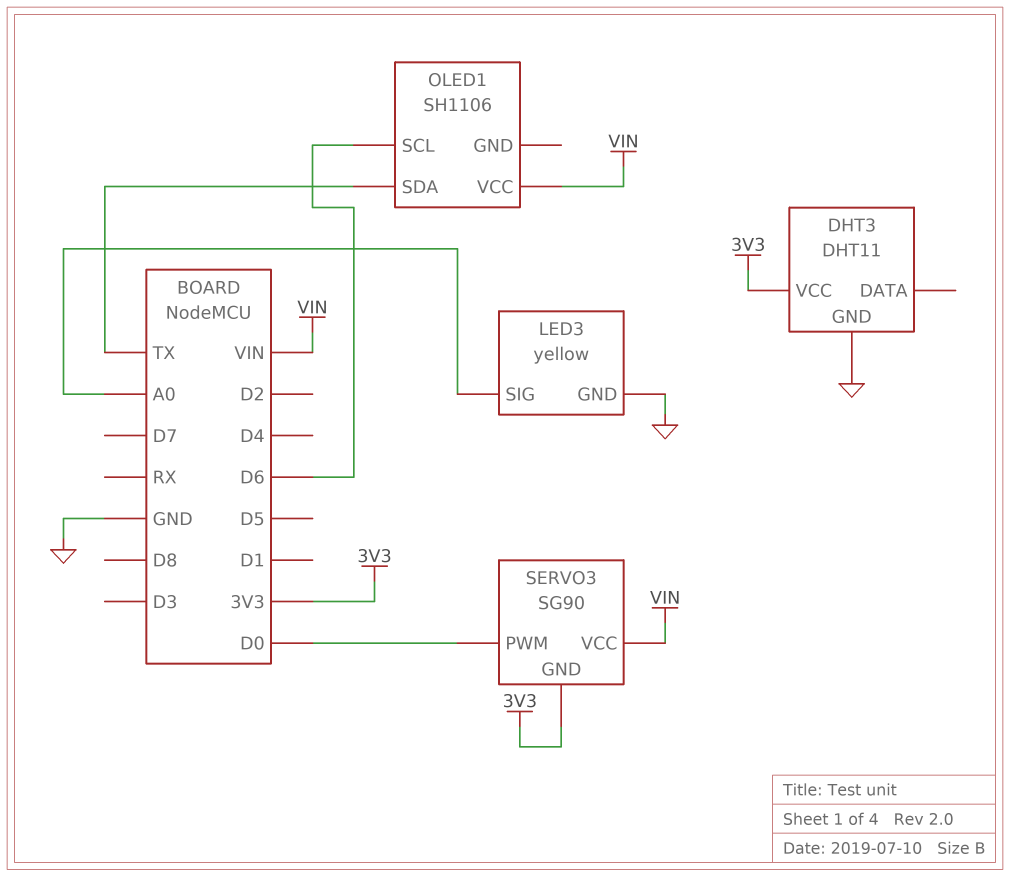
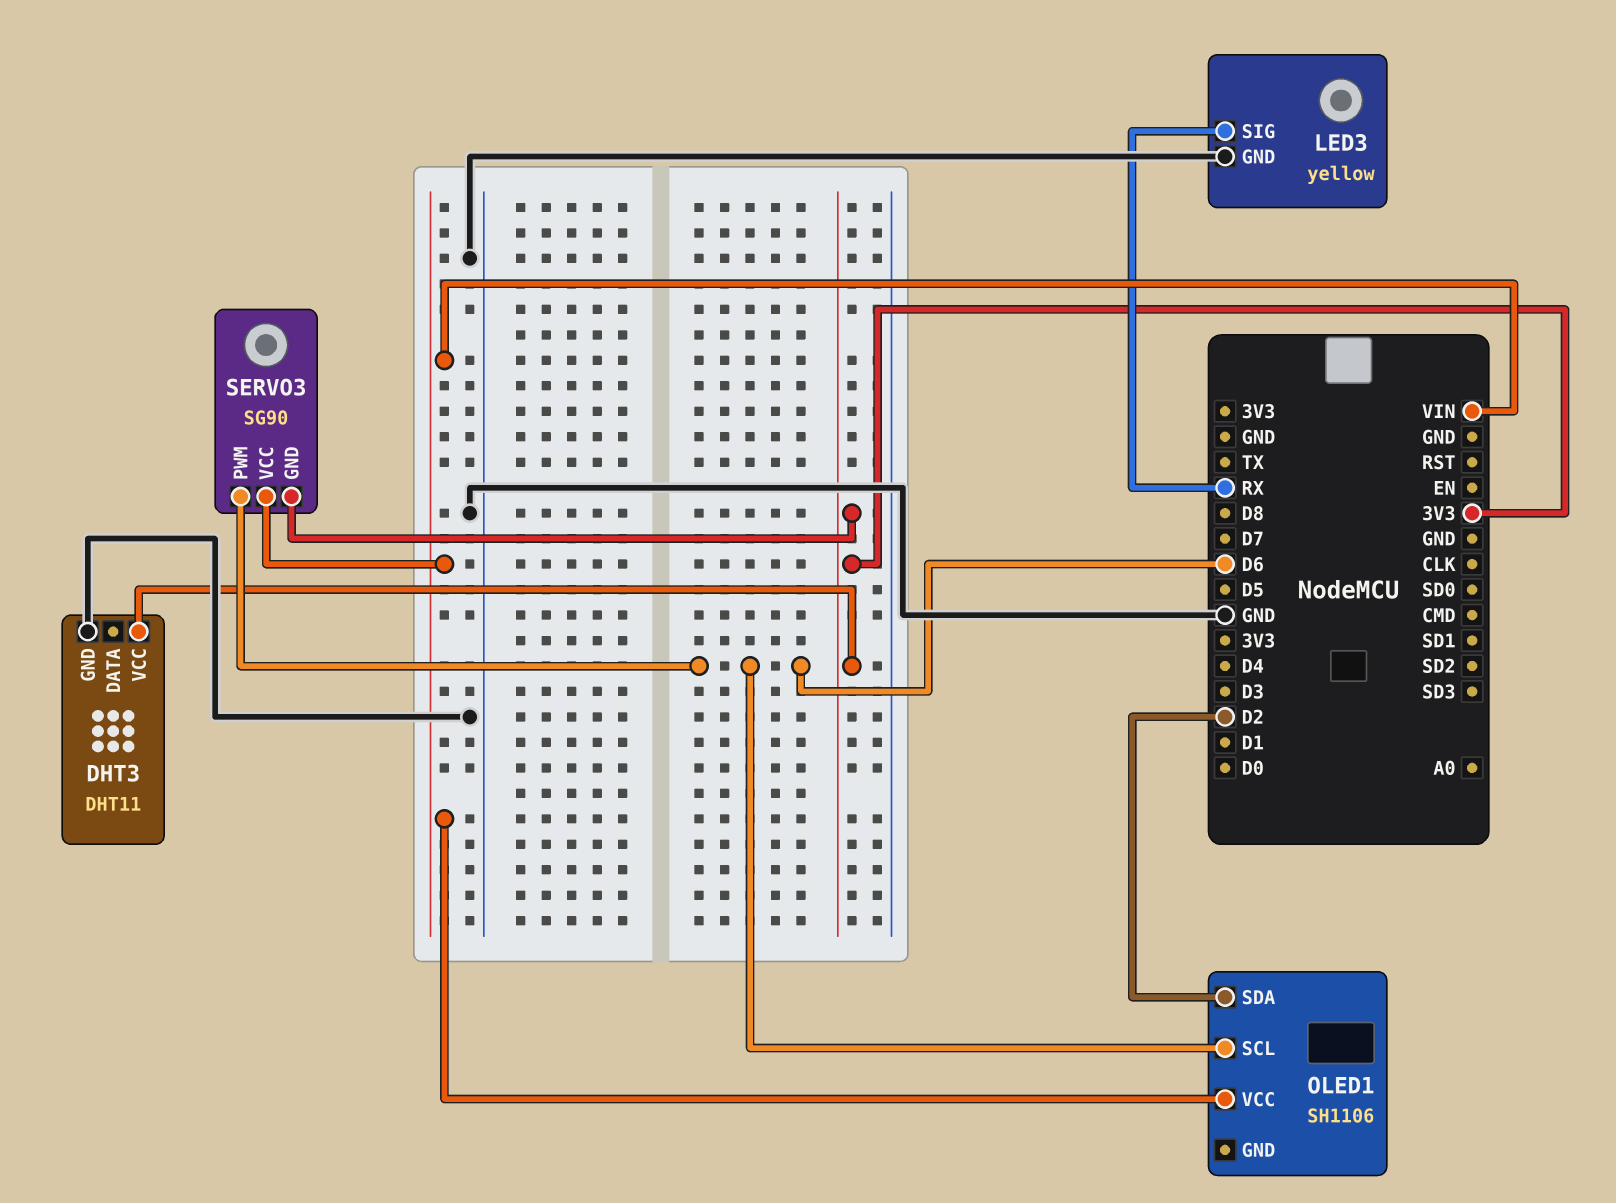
LED3 pin SIG: A0 -> RX
OLED1 pin SDA: TX -> D2
SERVO3 pin PWM: D0 -> D6

